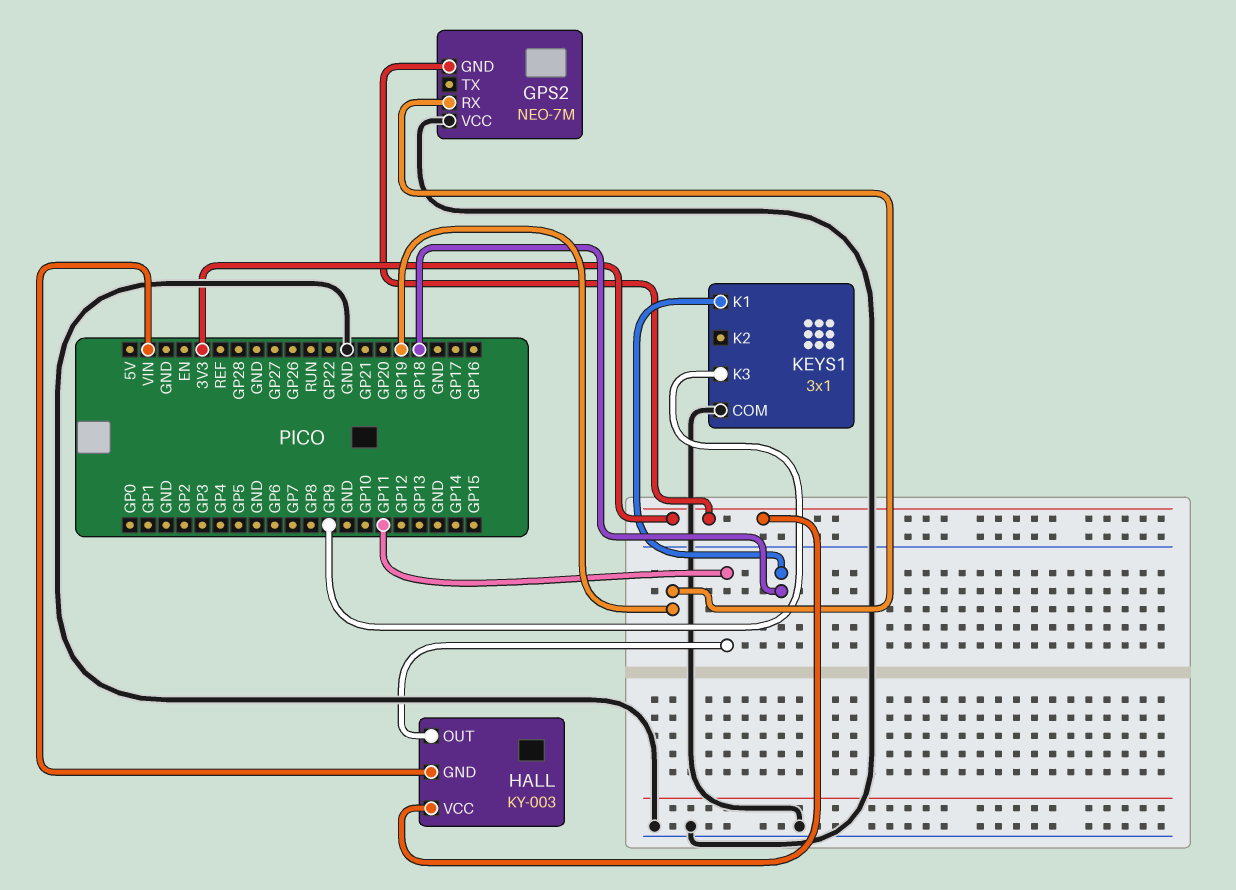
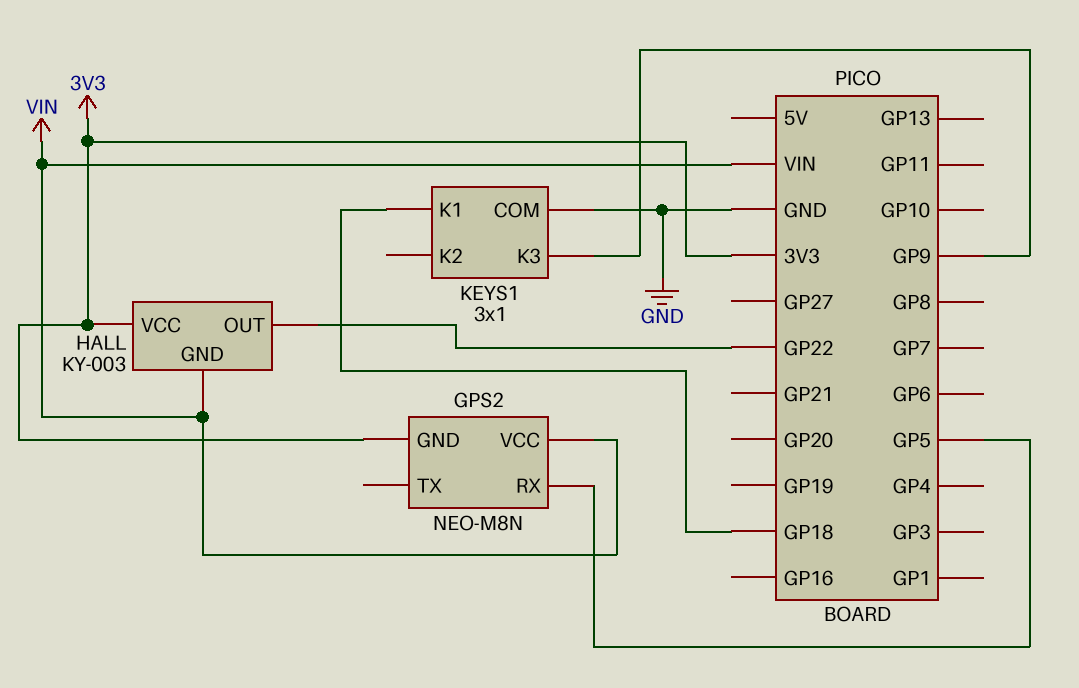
GPS2: NEO-7M -> NEO-M8N
GPS2 pin RX: GP19 -> GP5
GPS2 pin VCC: GND -> VIN
HALL pin OUT: GP11 -> GP22

